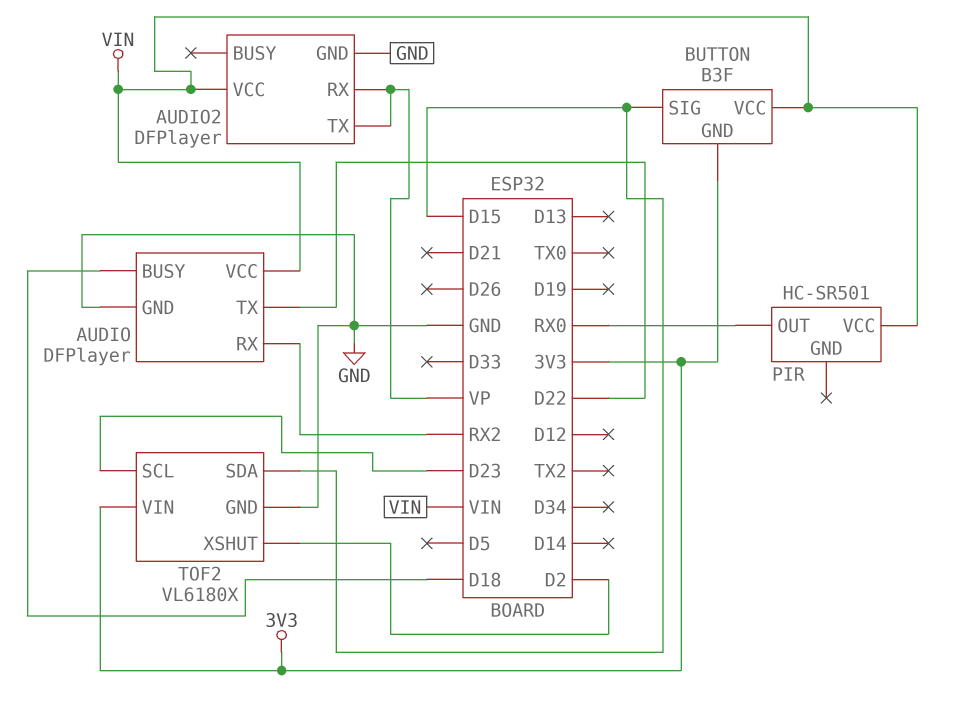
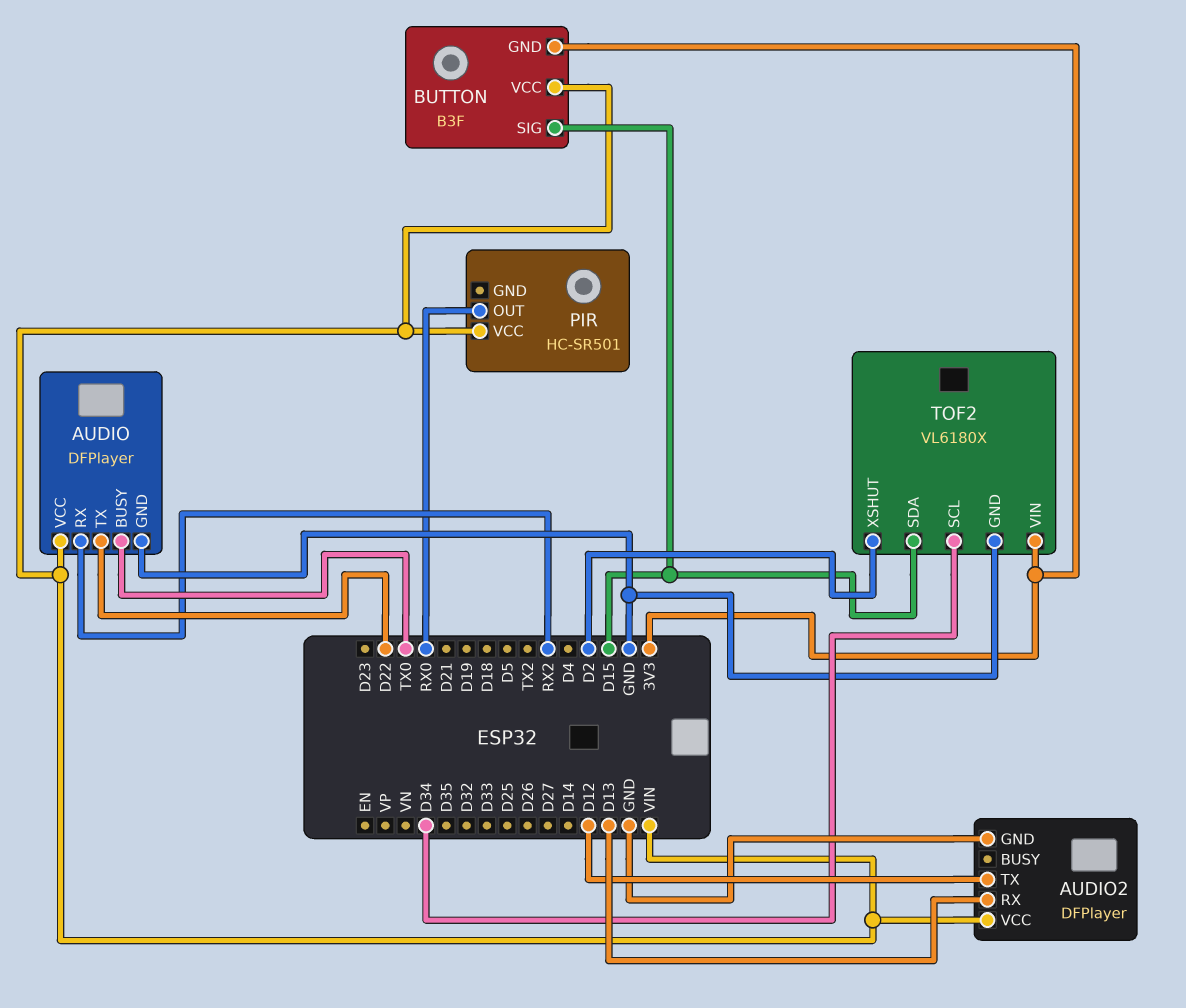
AUDIO pin BUSY: D18 -> TX0
AUDIO2 pin RX: VP -> D13
AUDIO2 pin TX: VP -> D12
TOF2 pin SCL: D23 -> D34

